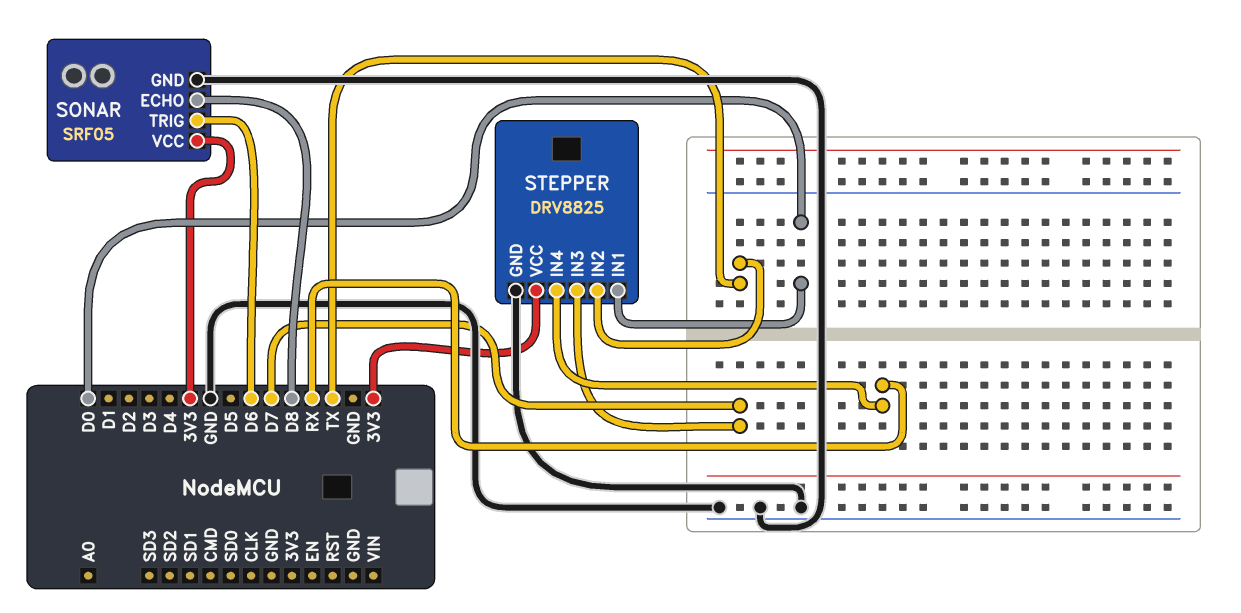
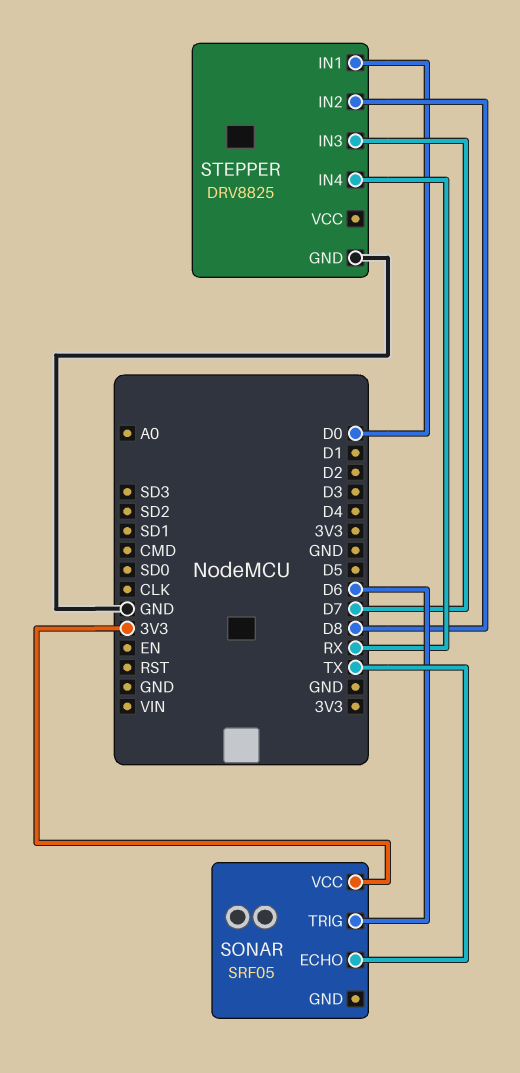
SONAR pin ECHO: D8 -> TX
SONAR pin GND: GND -> none
STEPPER pin IN2: TX -> D8
STEPPER pin VCC: 3V3 -> none

